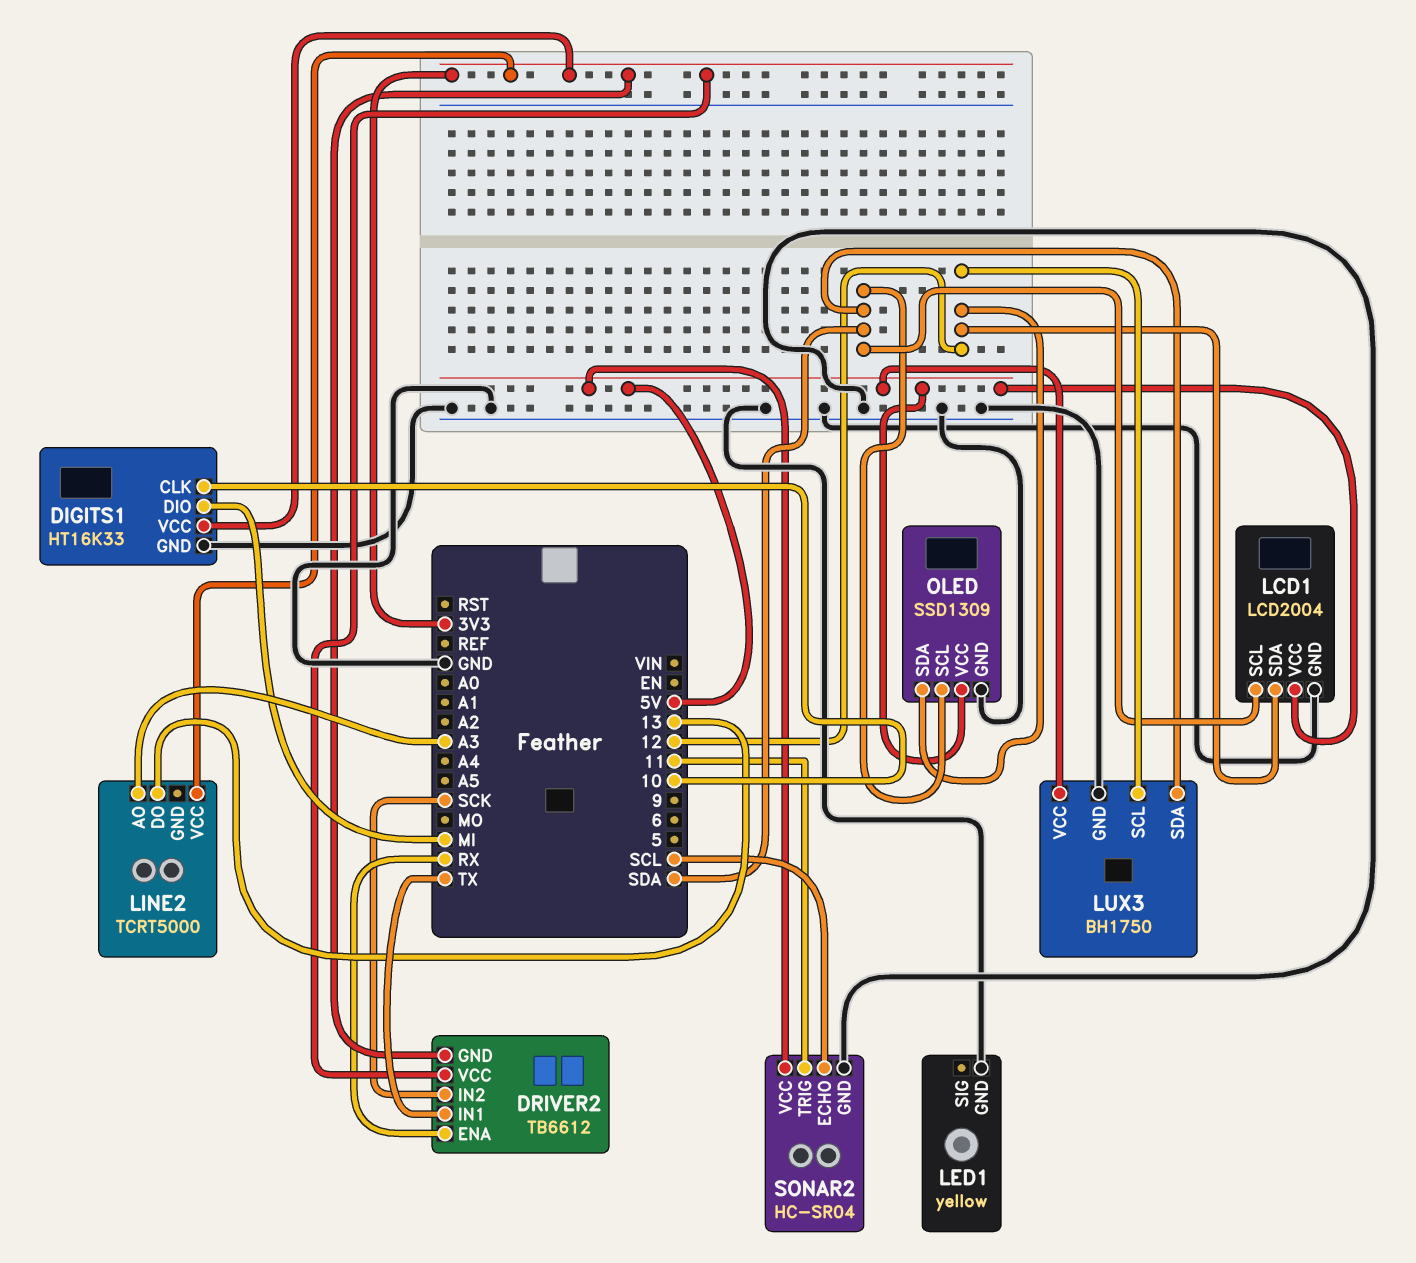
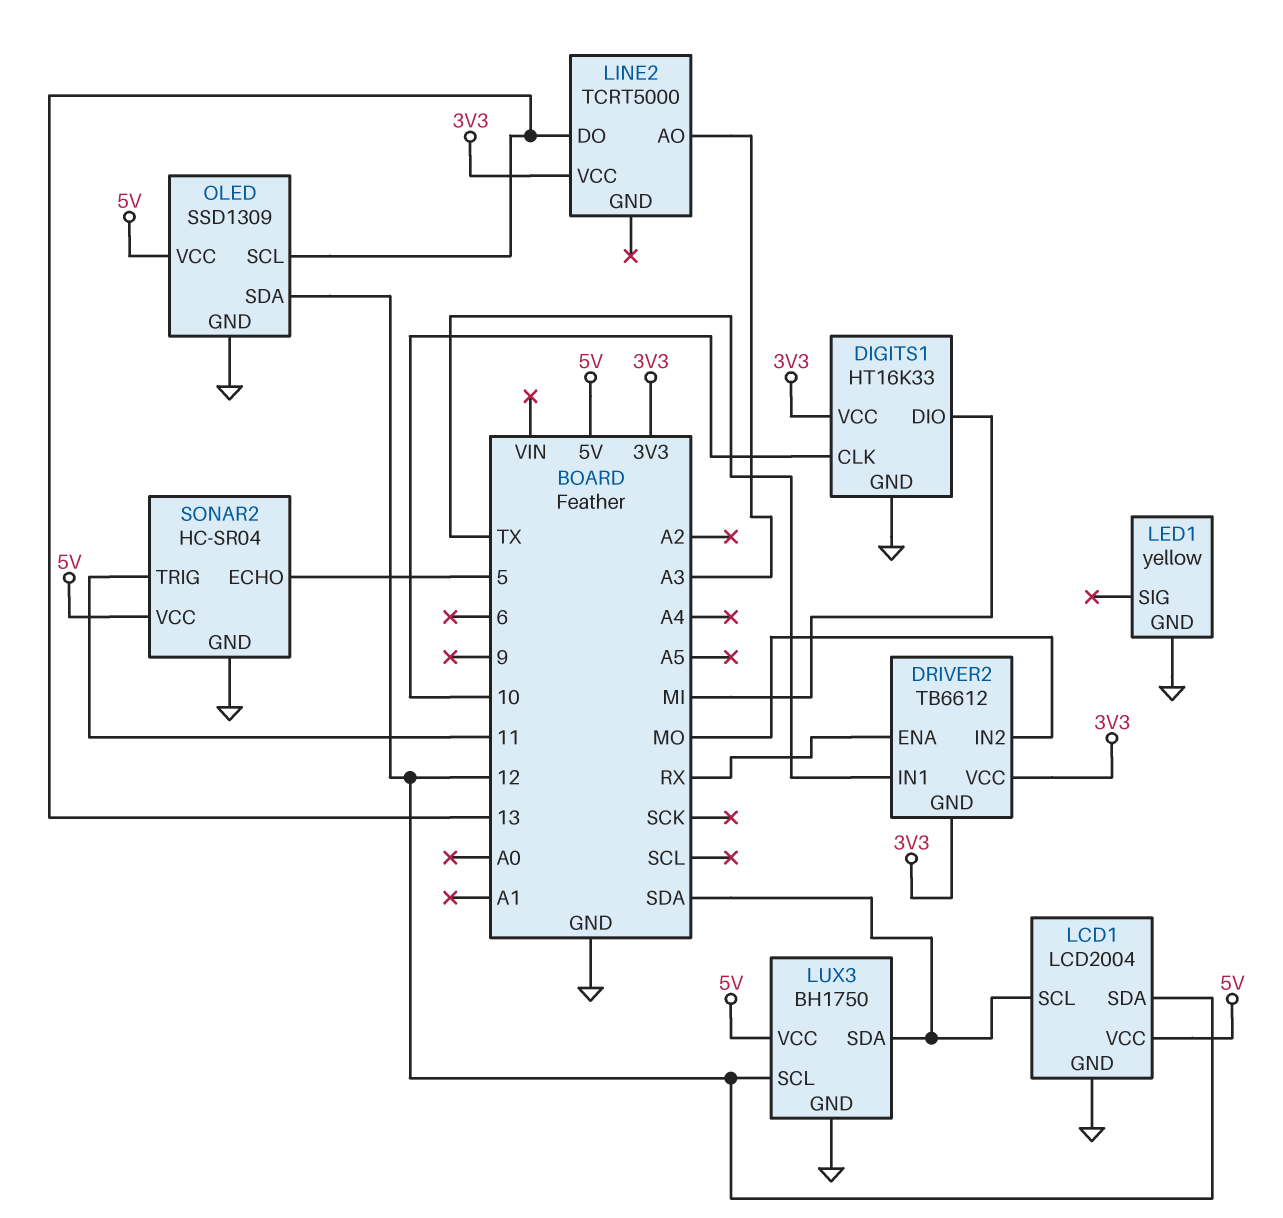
DRIVER2 pin IN2: SCK -> MO
OLED pin SCL: SDA -> 13
SONAR2 pin ECHO: SCL -> 5

